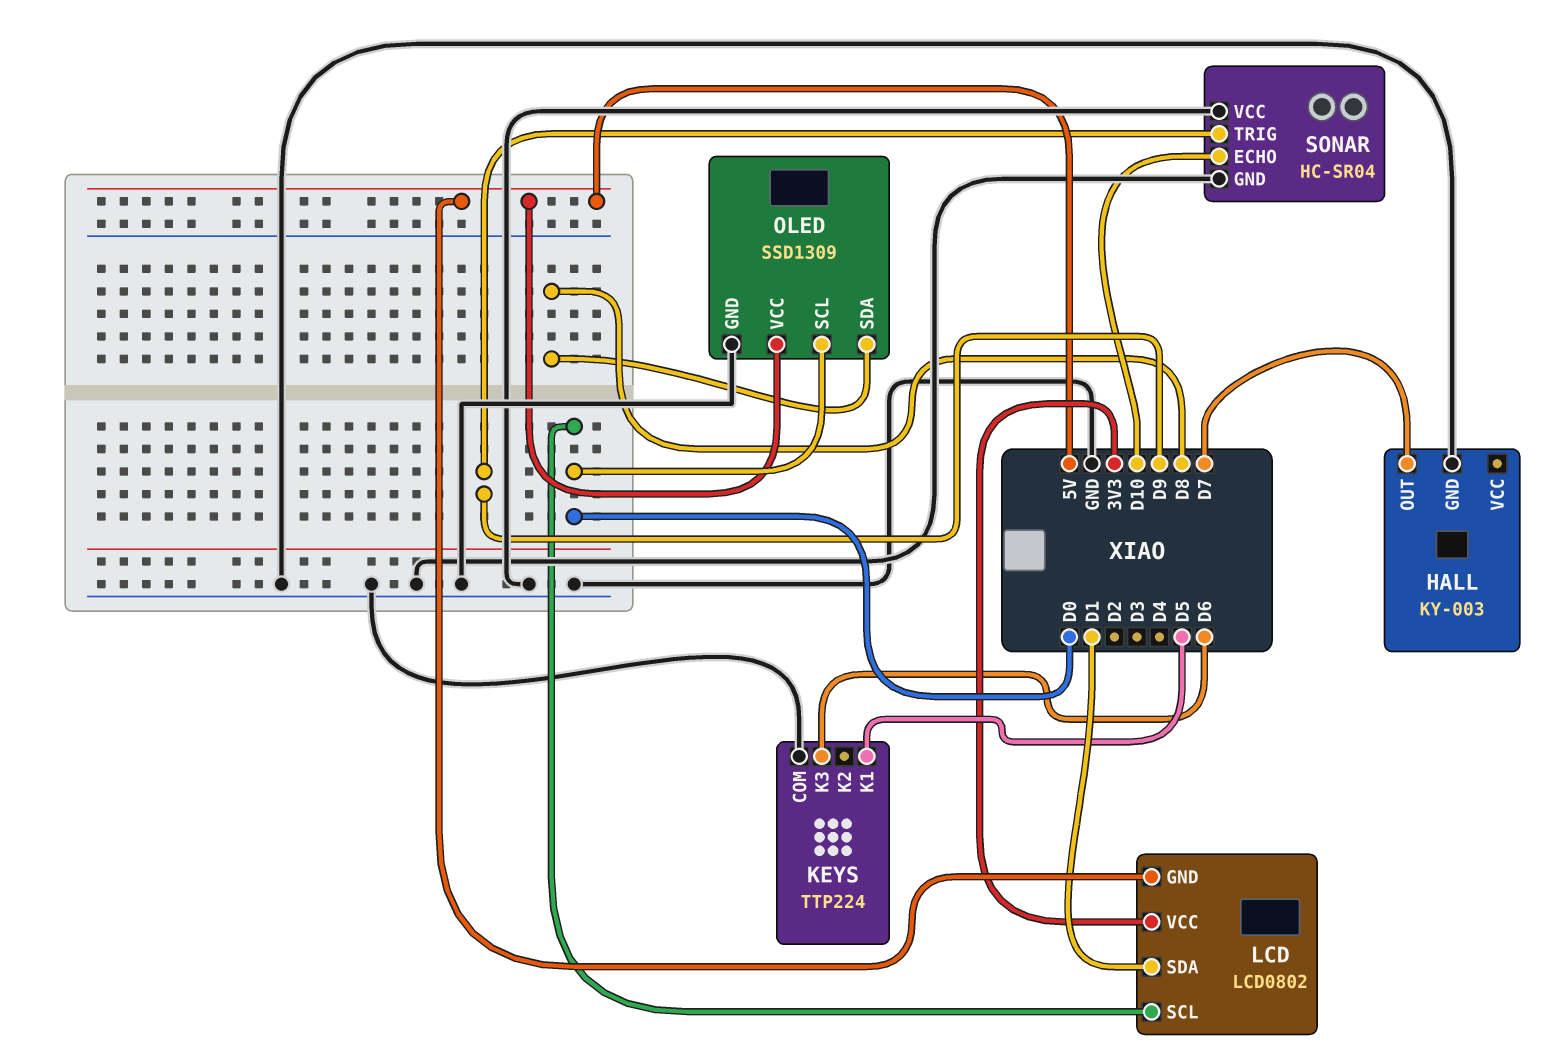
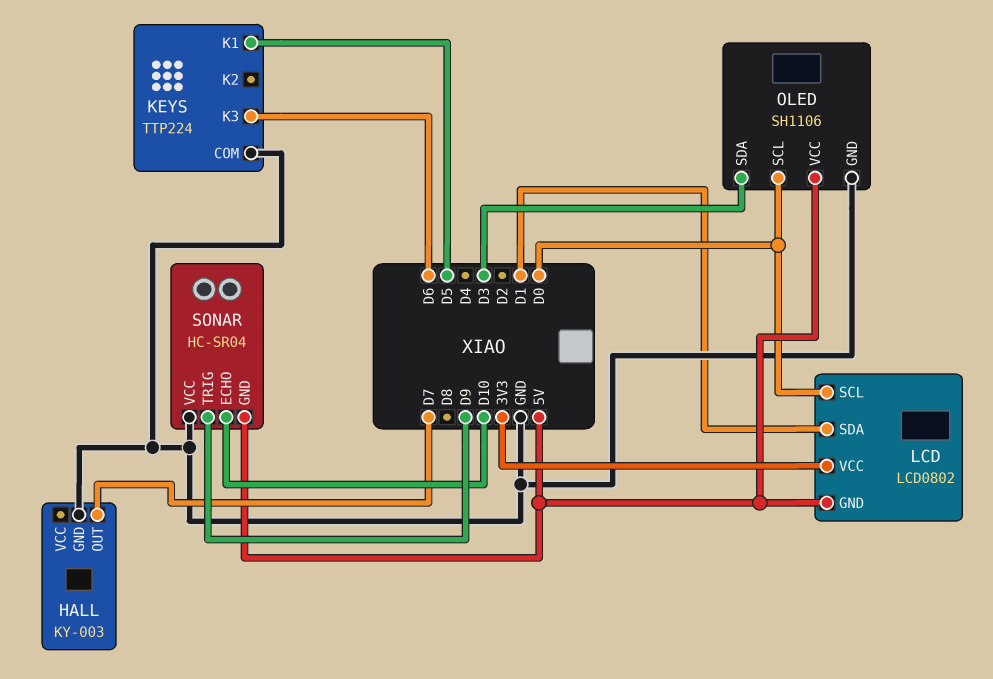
OLED: SSD1309 -> SH1106
OLED pin SDA: D8 -> D3
SONAR pin GND: GND -> 5V

